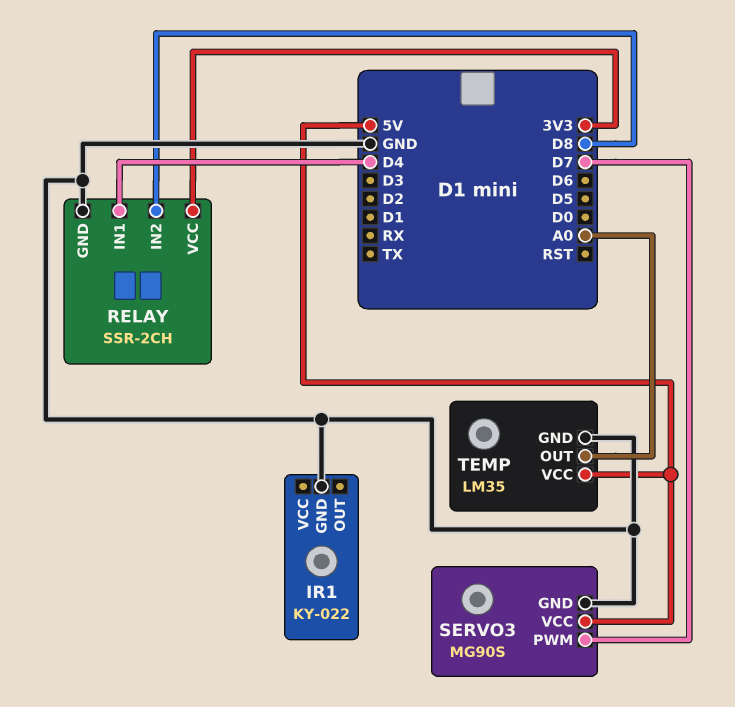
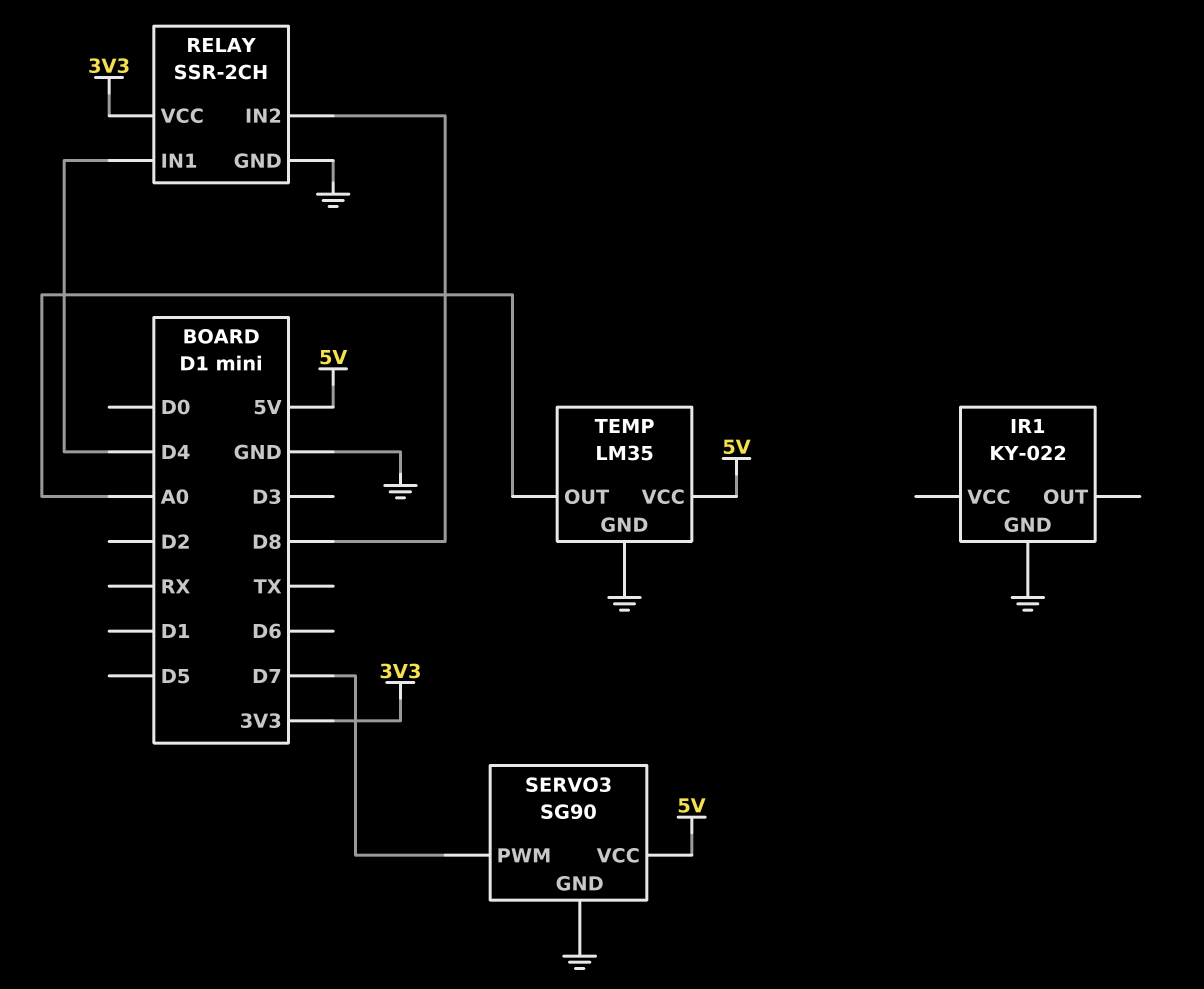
SERVO3: MG90S -> SG90

